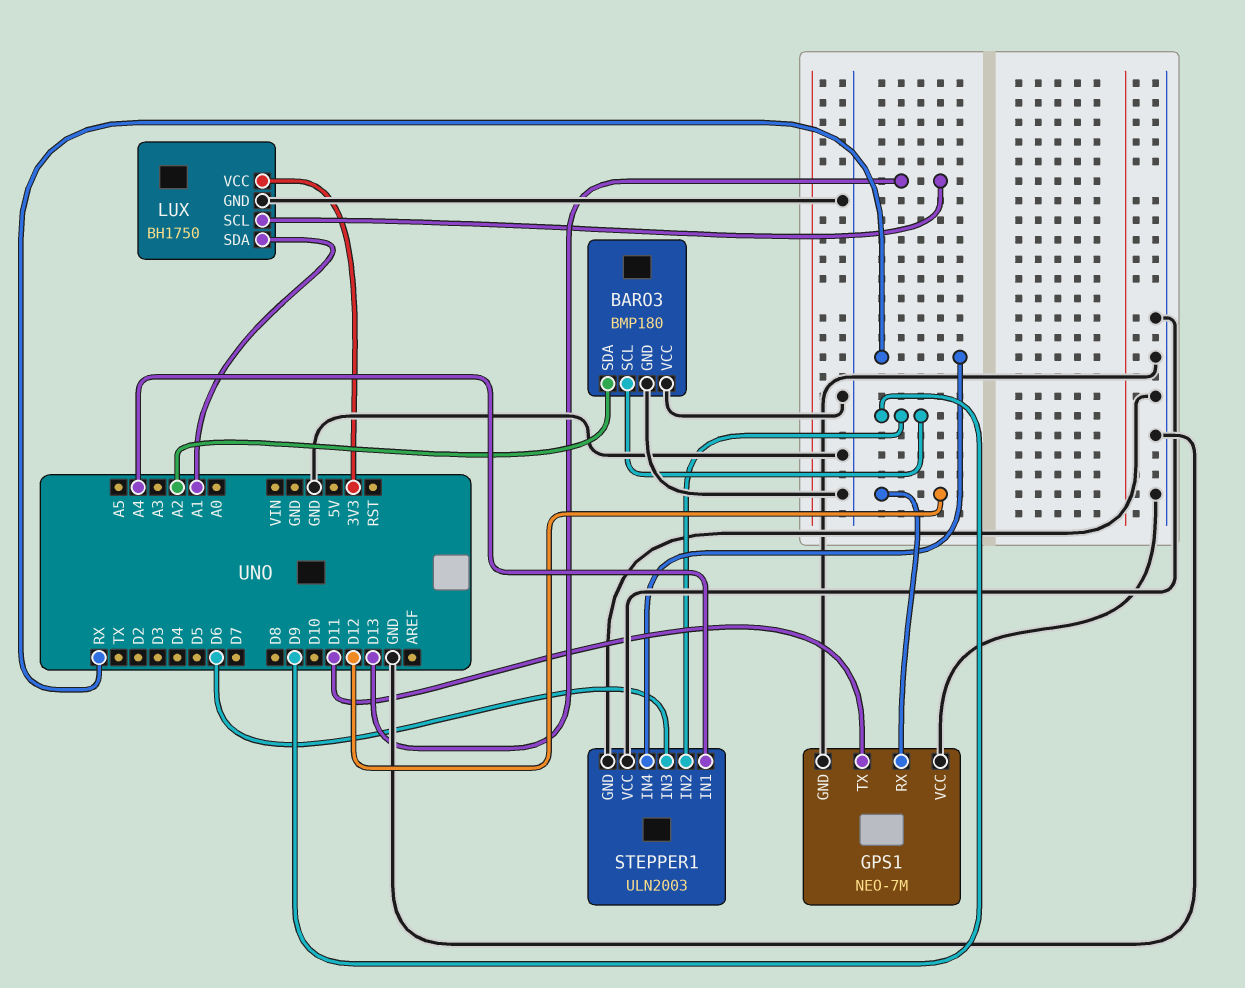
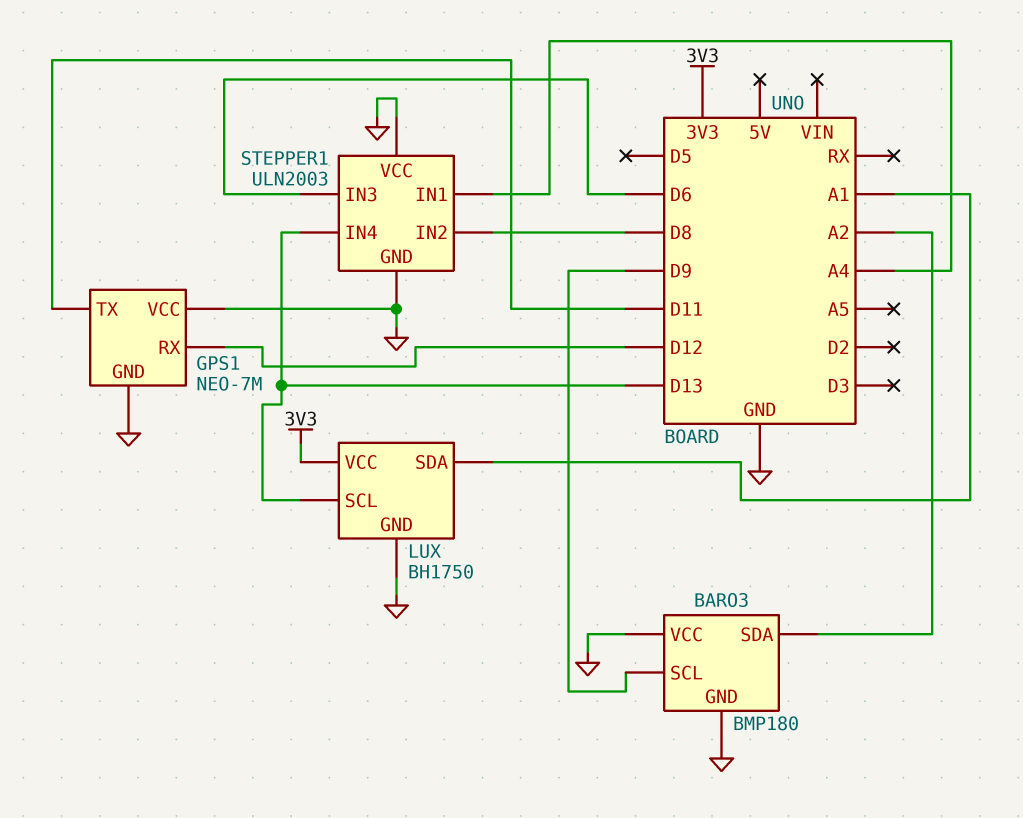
STEPPER1 pin IN2: D9 -> D8
STEPPER1 pin IN4: RX -> D13

